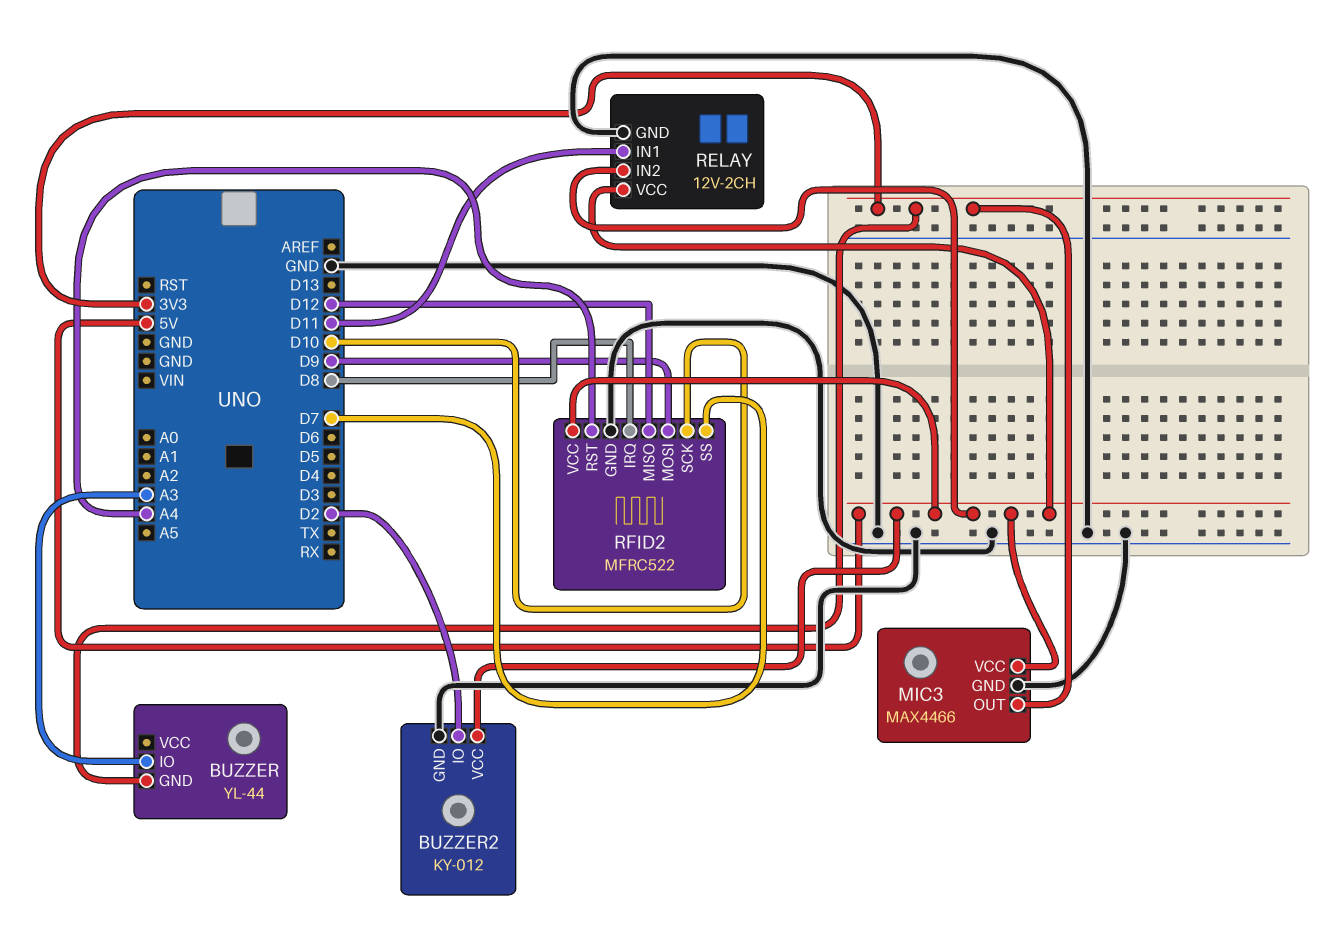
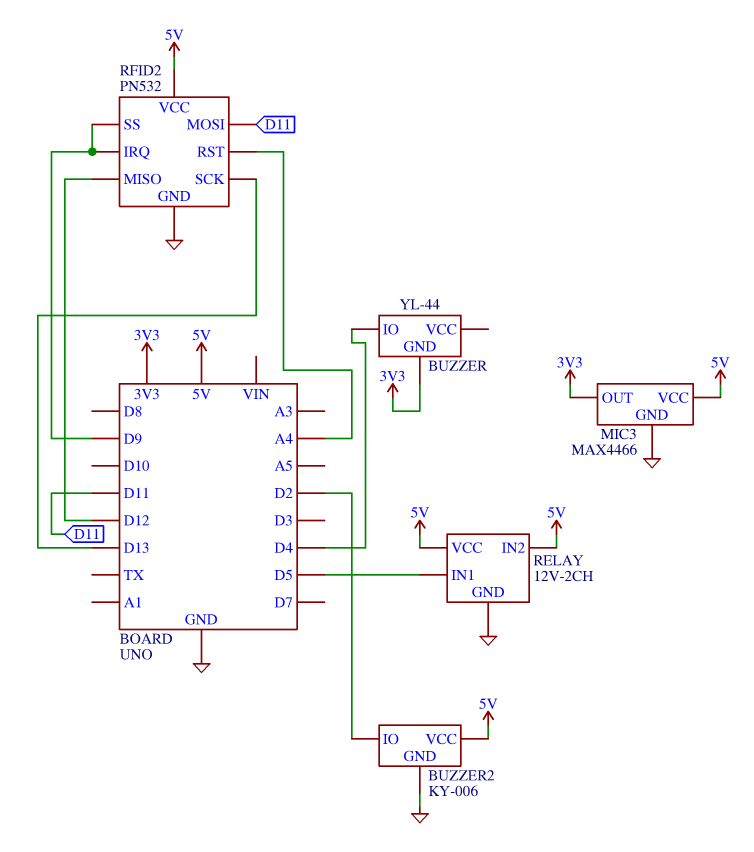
BUZZER pin IO: A3 -> D4
BUZZER2: KY-012 -> KY-006
RELAY pin IN1: D11 -> D5
RFID2: MFRC522 -> PN532
RFID2 pin IRQ: D8 -> D9
RFID2 pin MOSI: D9 -> D11
RFID2 pin SCK: D10 -> D13
RFID2 pin SS: D7 -> D9

